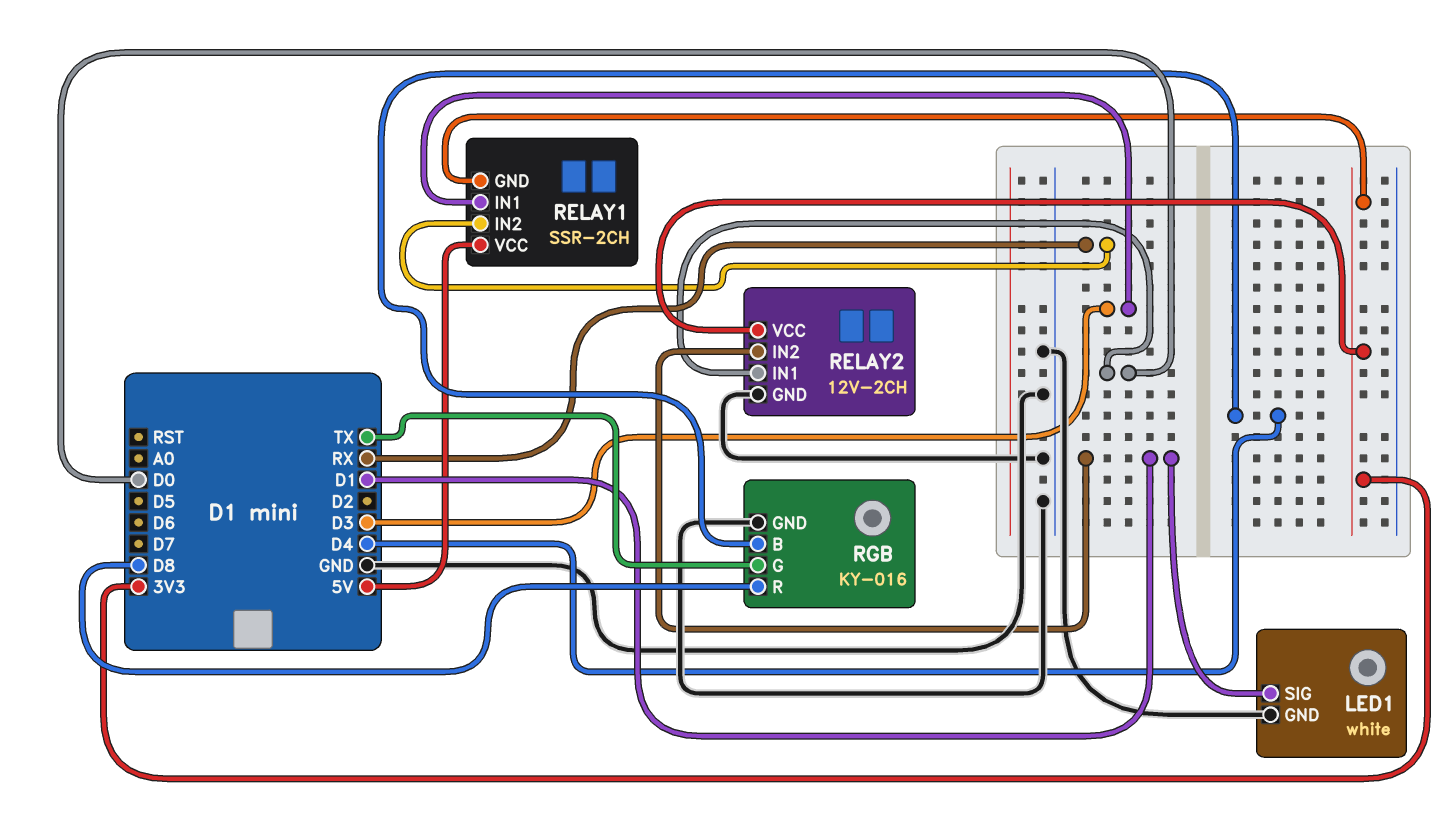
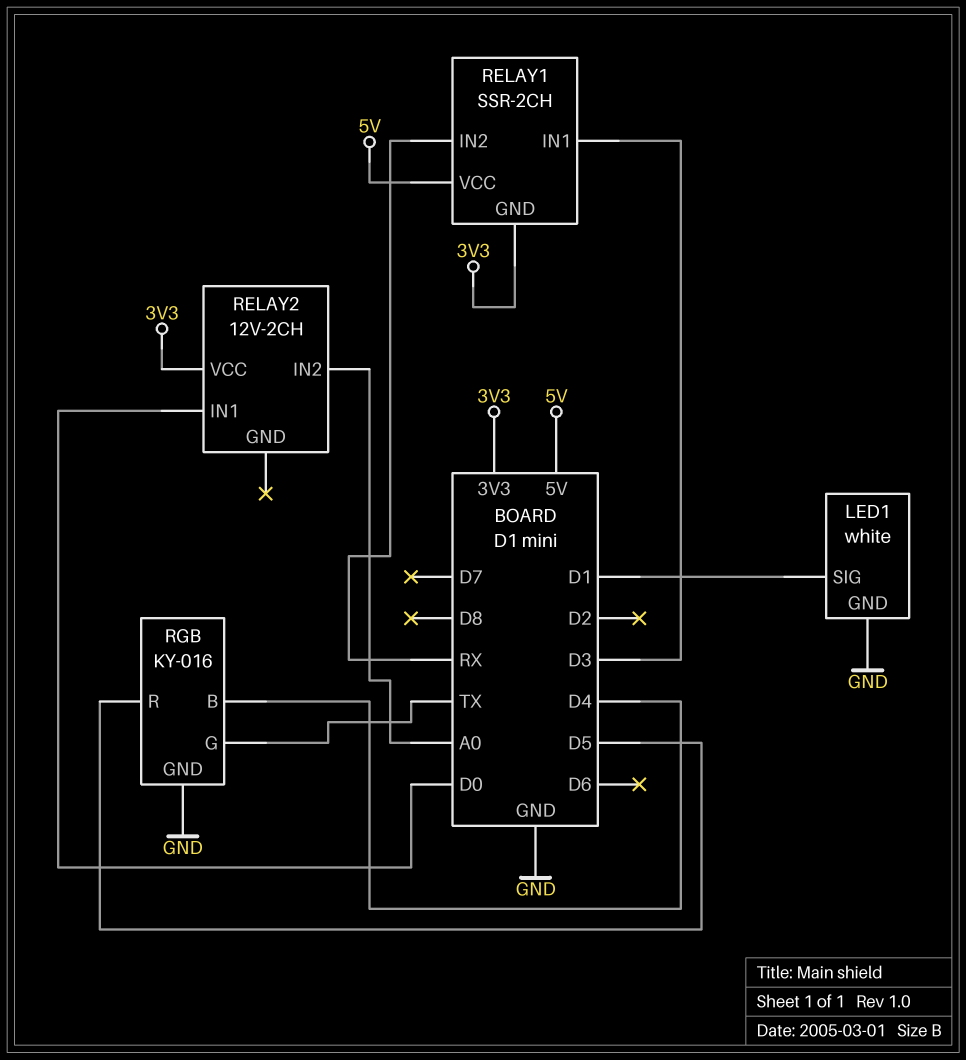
RELAY2 pin GND: GND -> none
RELAY2 pin IN2: D1 -> A0
RGB pin R: D8 -> D5

